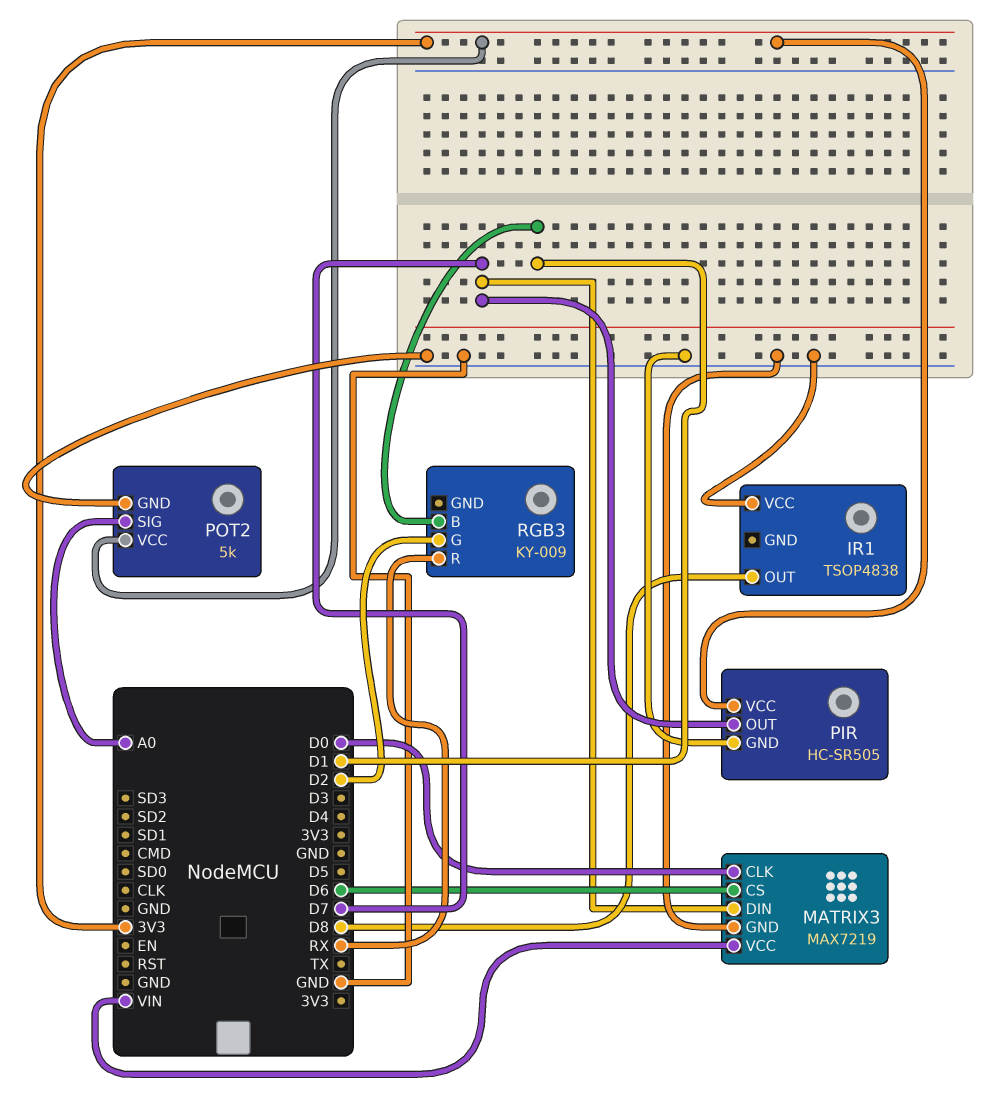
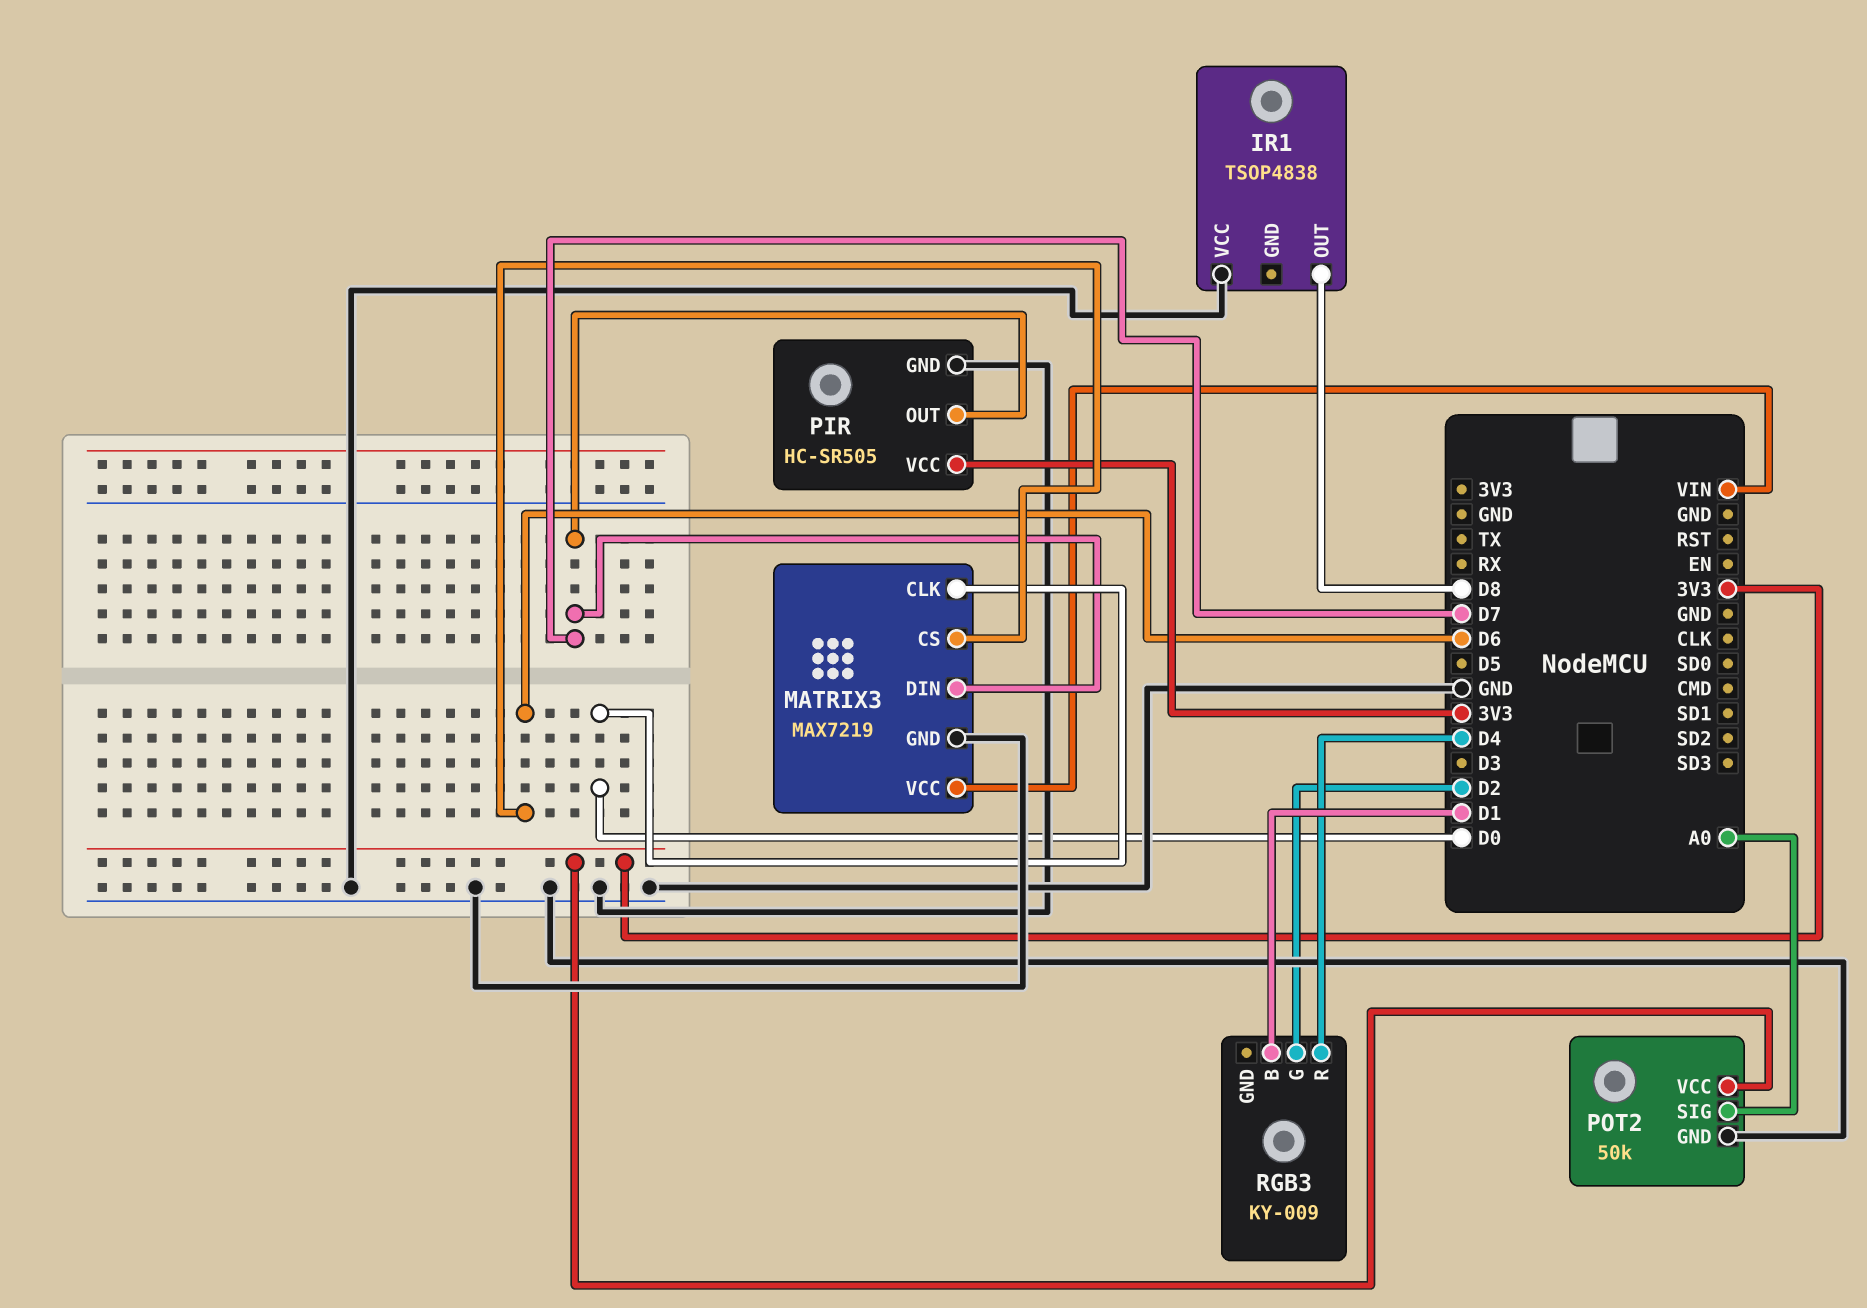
POT2: 5k -> 50k
RGB3 pin R: RX -> D4

